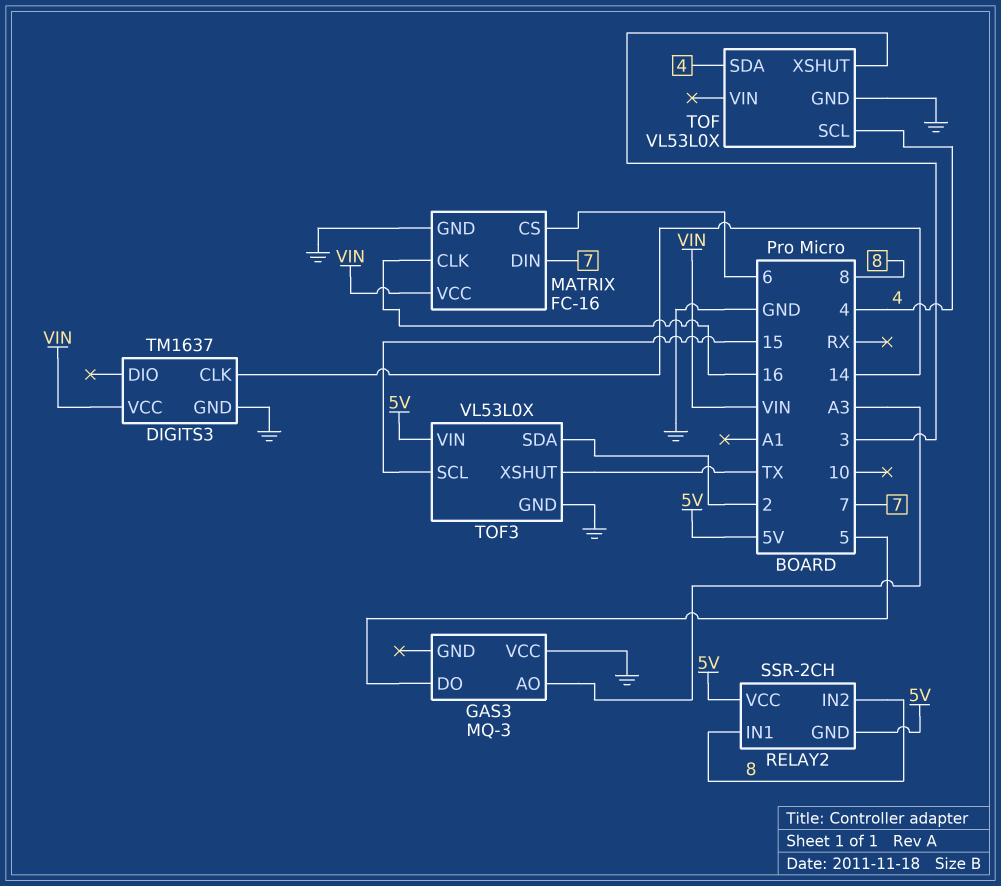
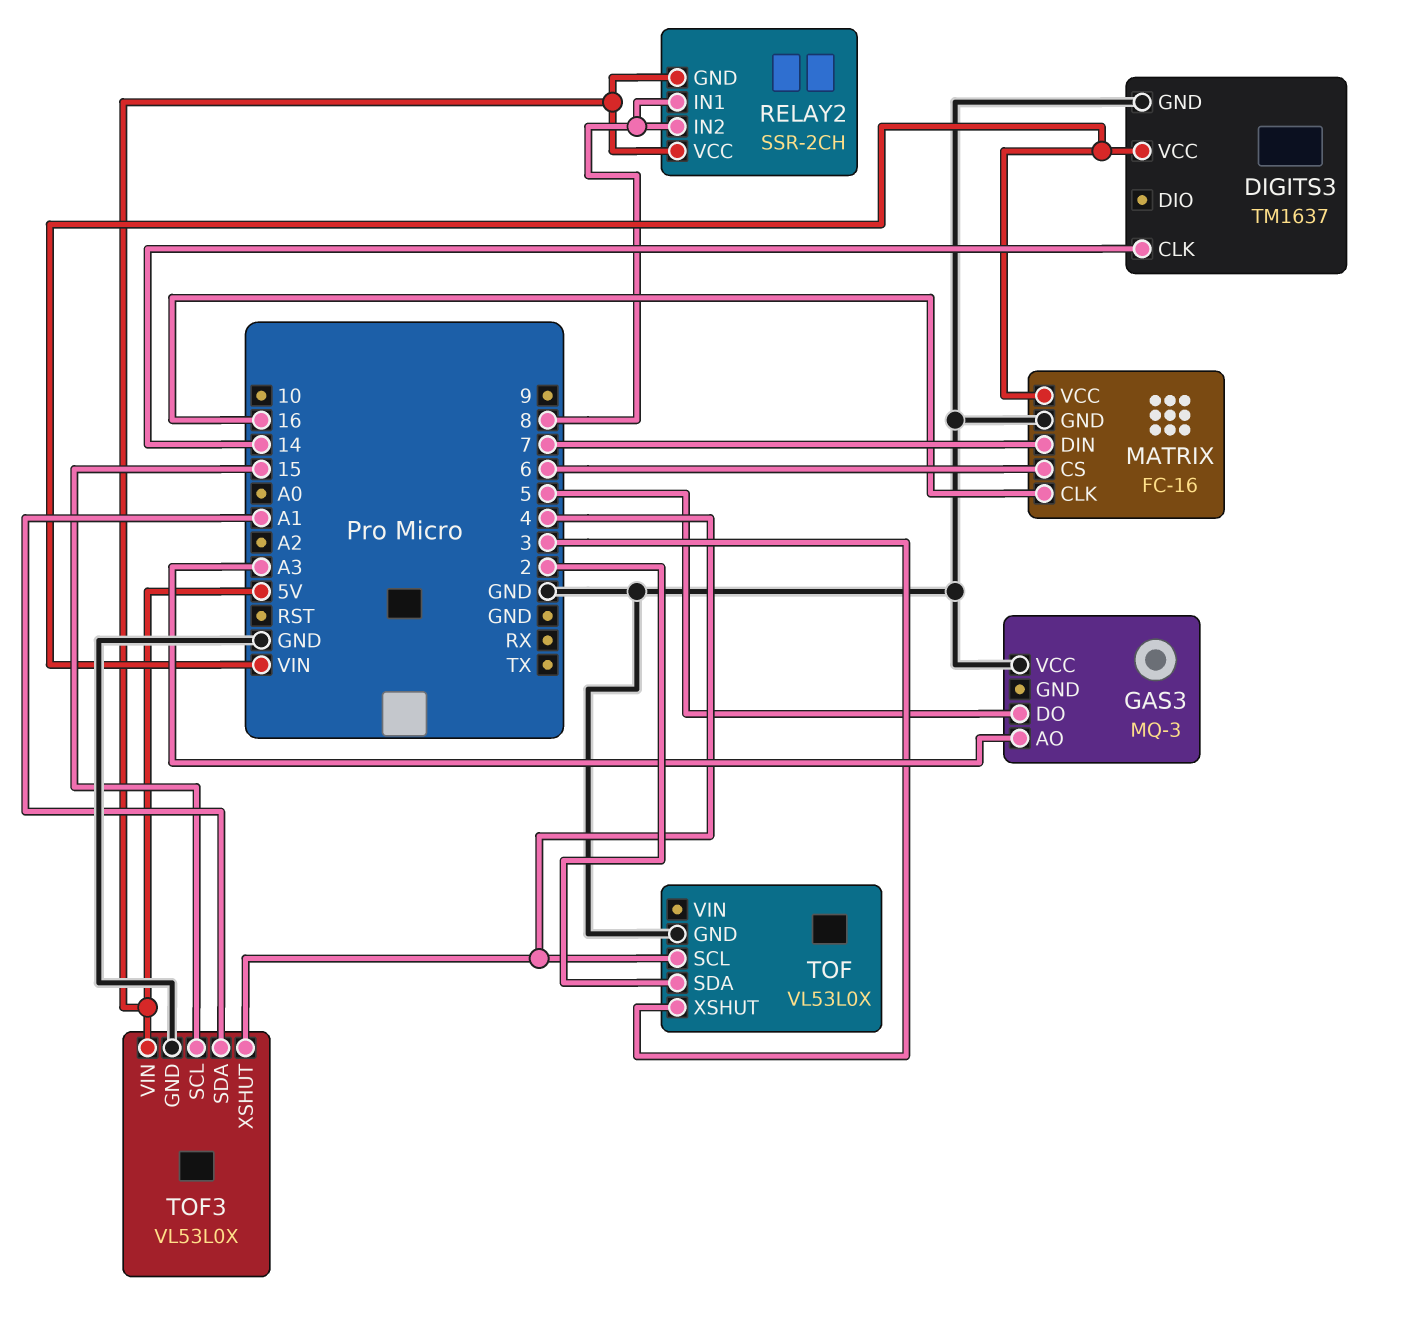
TOF pin SDA: 4 -> 2
TOF3 pin SDA: 2 -> A1
TOF3 pin XSHUT: TX -> 4

